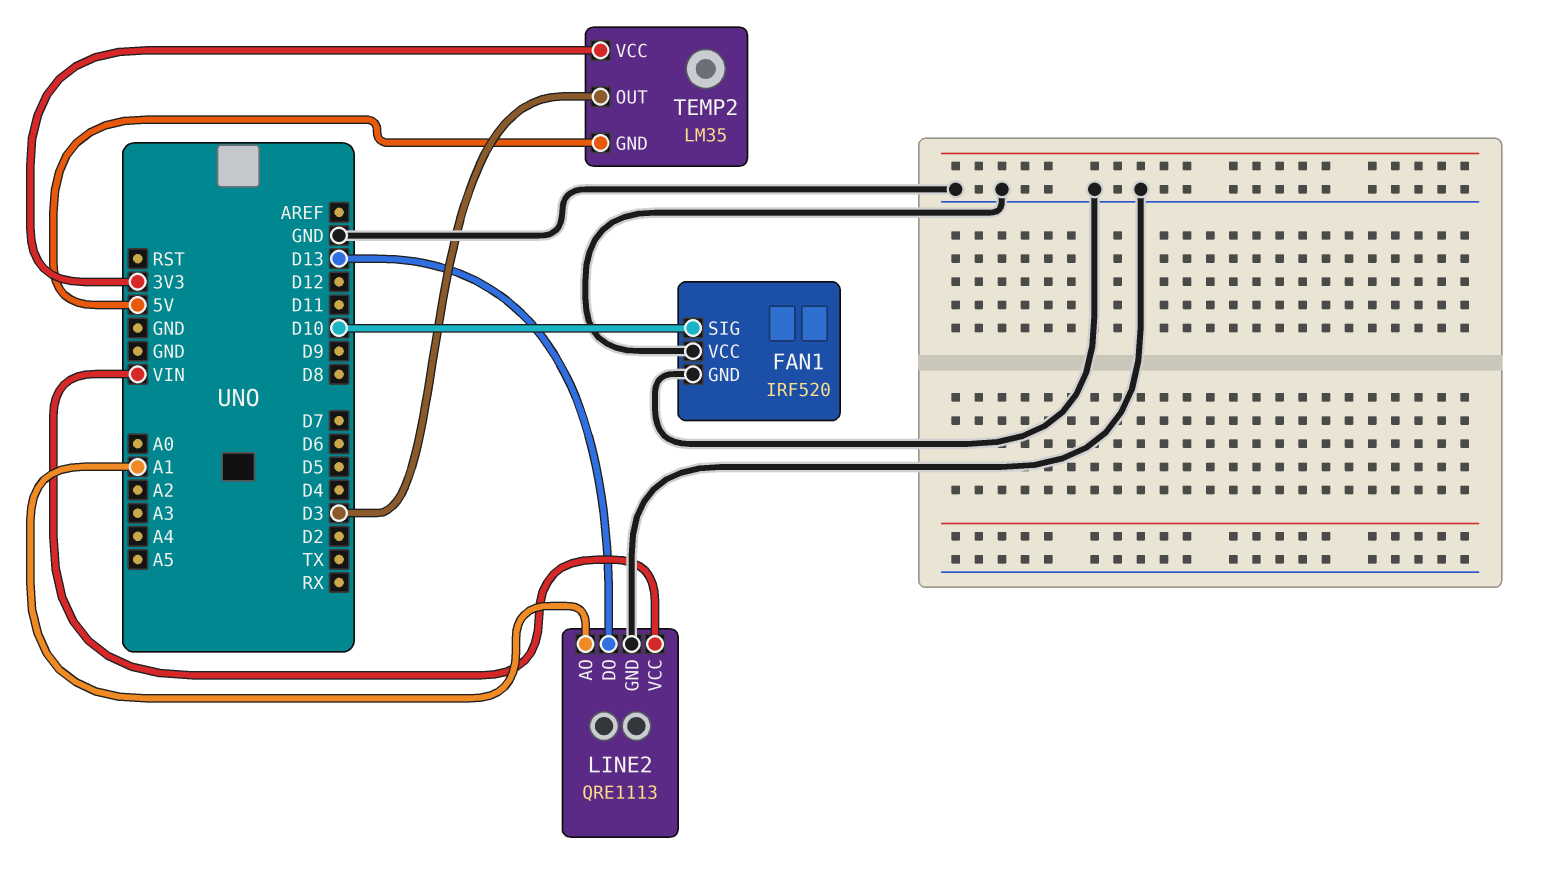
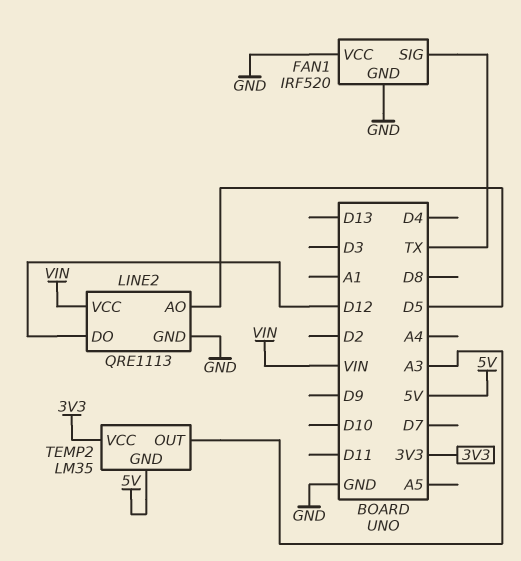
FAN1 pin SIG: D10 -> TX
LINE2 pin AO: A1 -> D5
LINE2 pin DO: D13 -> D12
TEMP2 pin OUT: D3 -> A3

